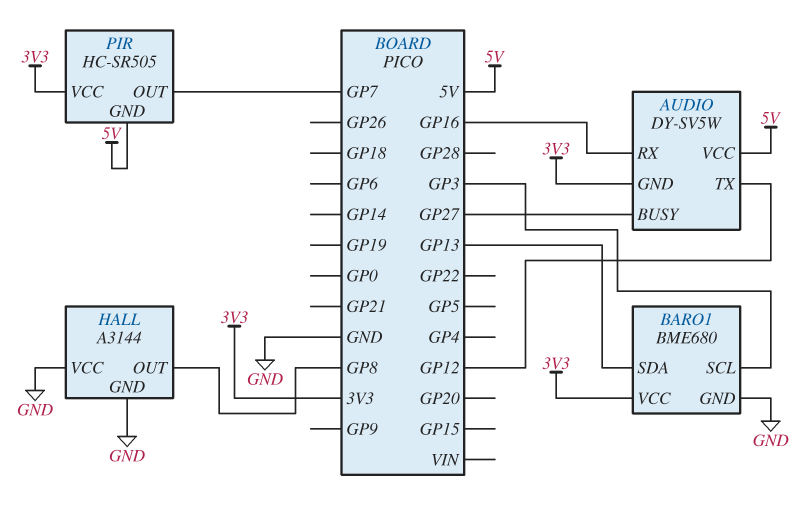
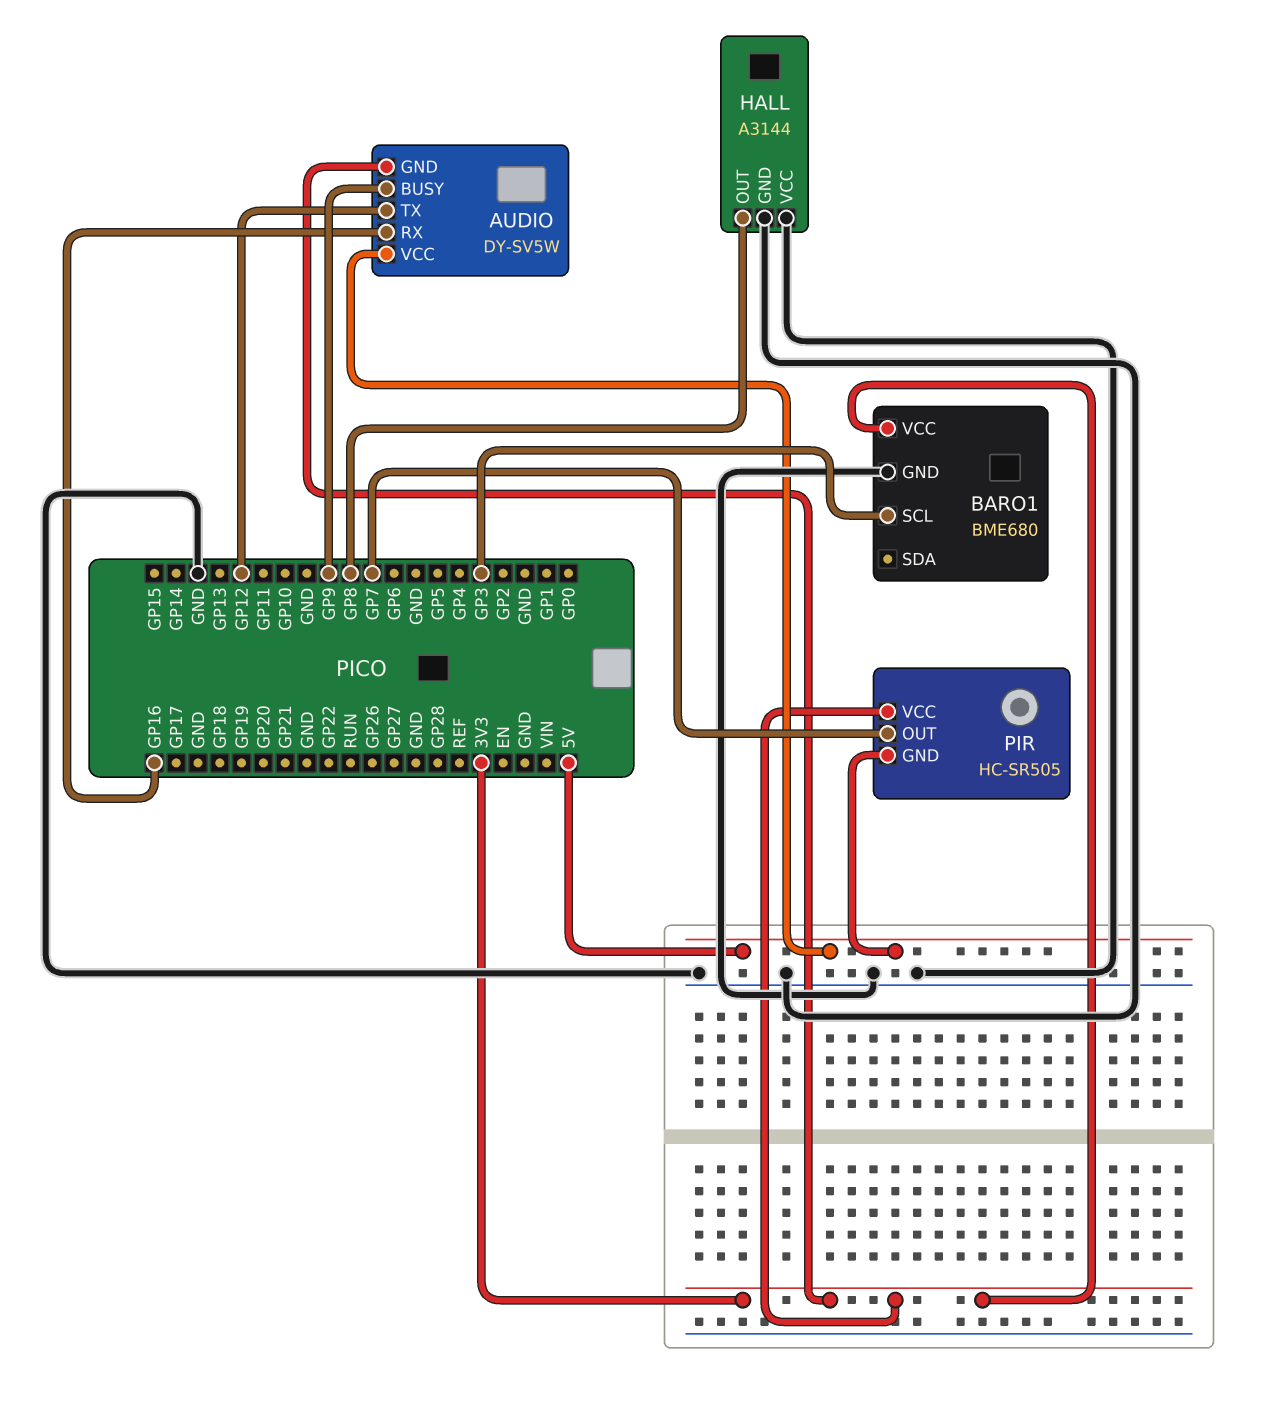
AUDIO pin BUSY: GP27 -> GP9
BARO1 pin SDA: GP13 -> none

